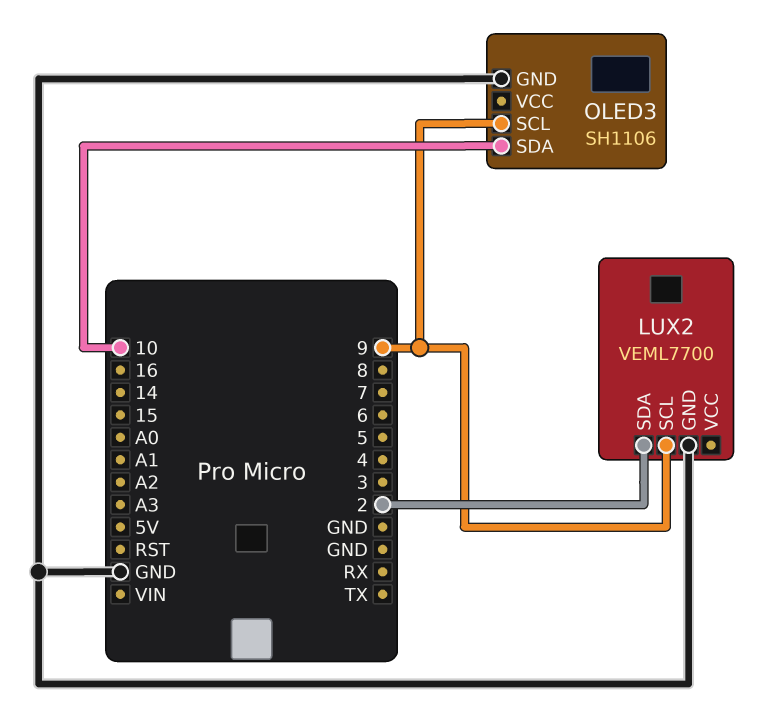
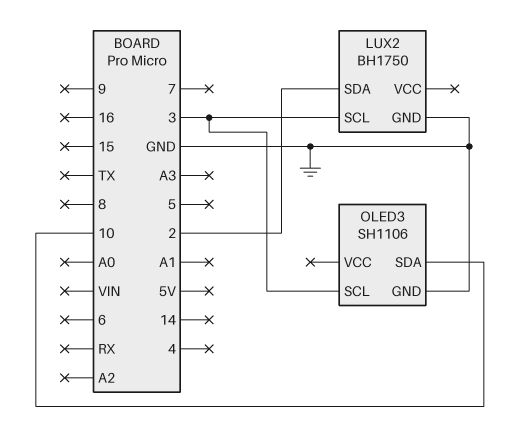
LUX2: VEML7700 -> BH1750
LUX2 pin SCL: 9 -> 3
OLED3 pin SCL: 9 -> 3

